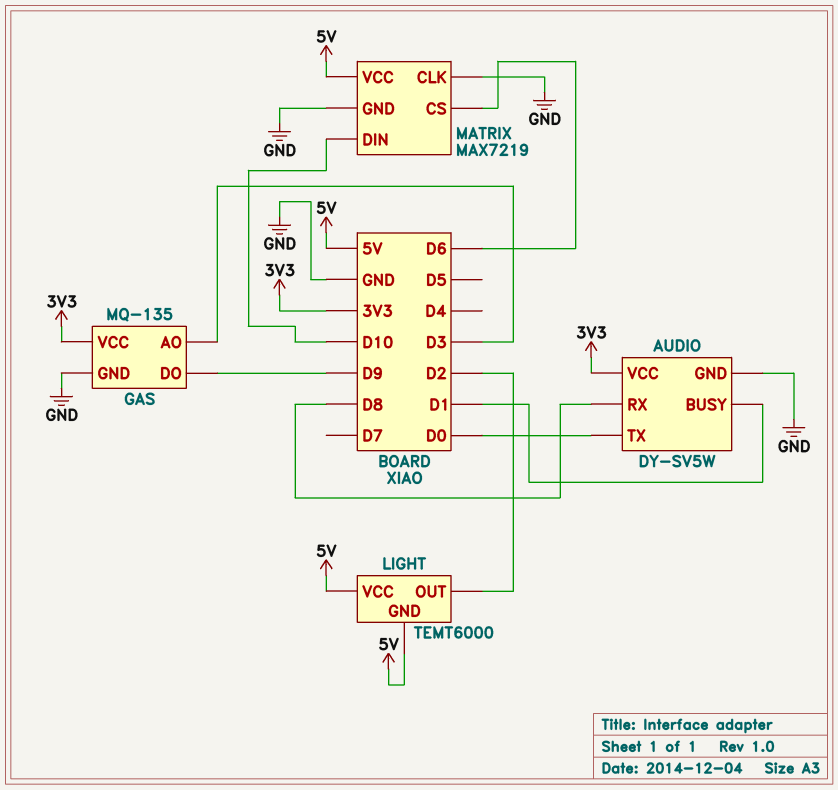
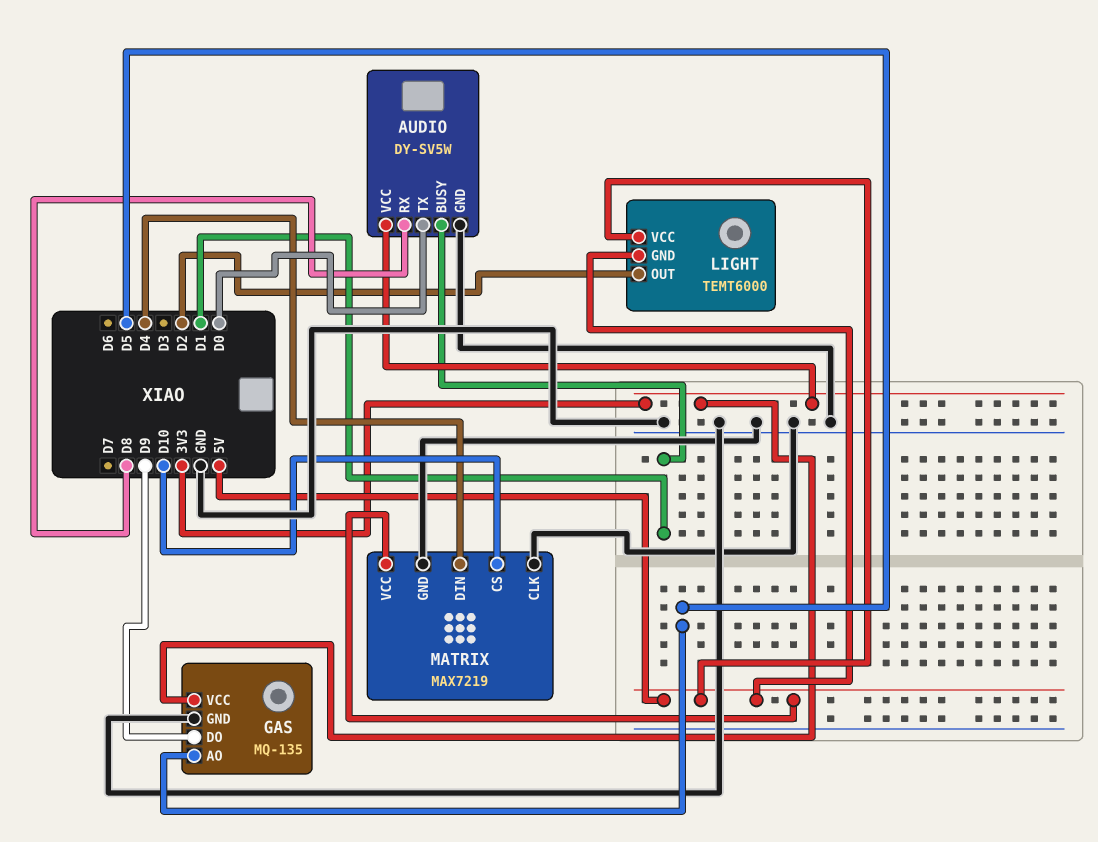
GAS pin AO: D3 -> D5
MATRIX pin CS: D6 -> D10
MATRIX pin DIN: D10 -> D4

